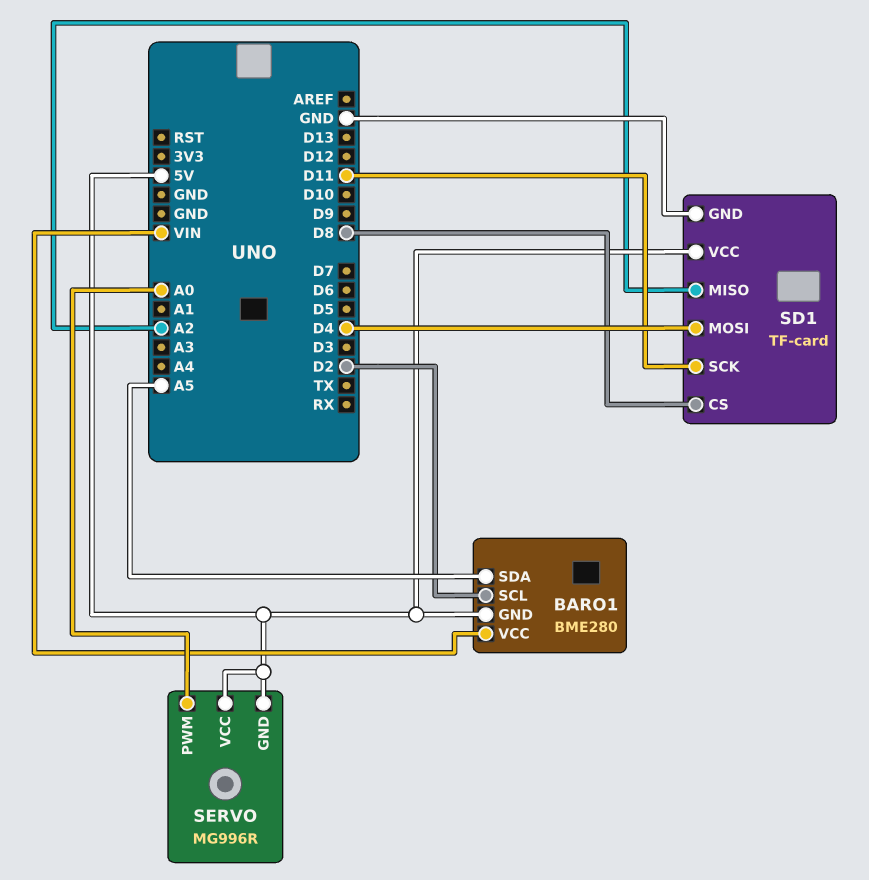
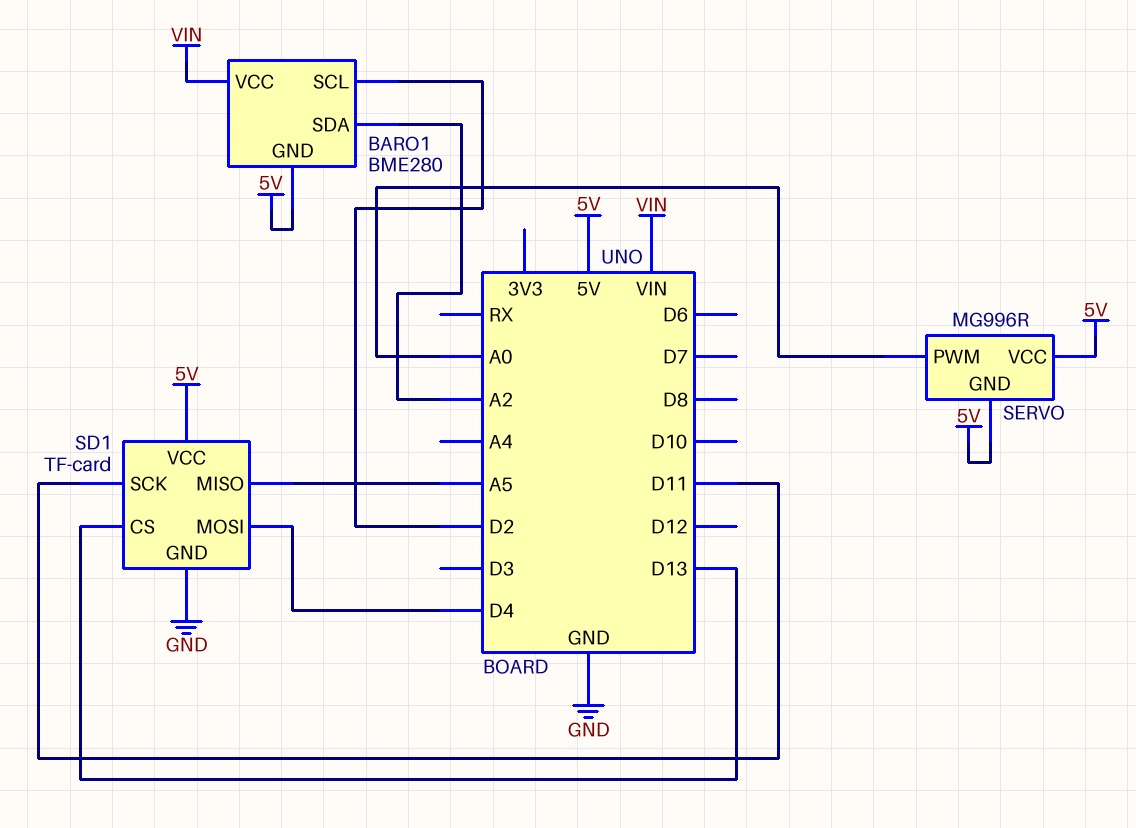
BARO1 pin SDA: A5 -> A2
SD1 pin CS: D8 -> D13
SD1 pin MISO: A2 -> A5

